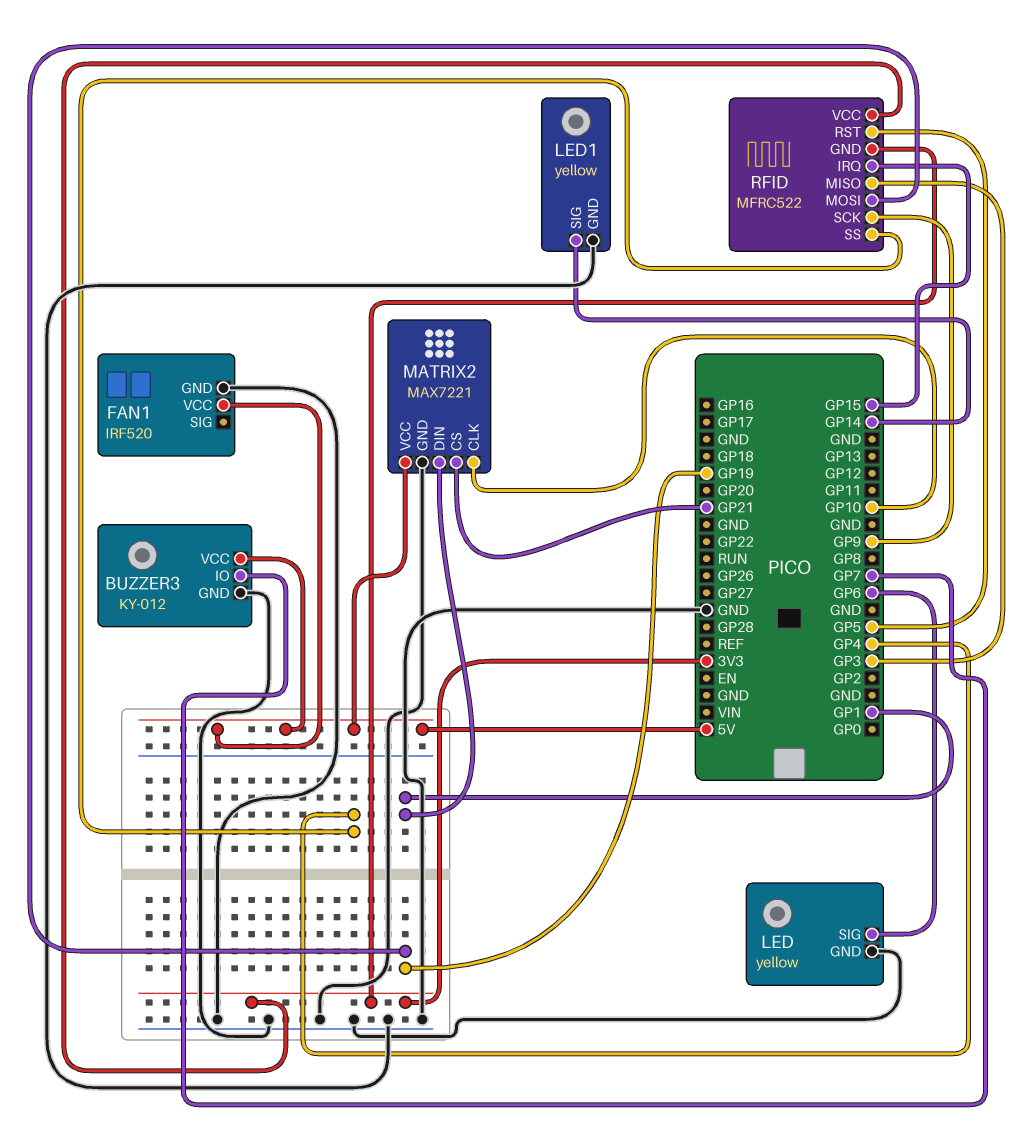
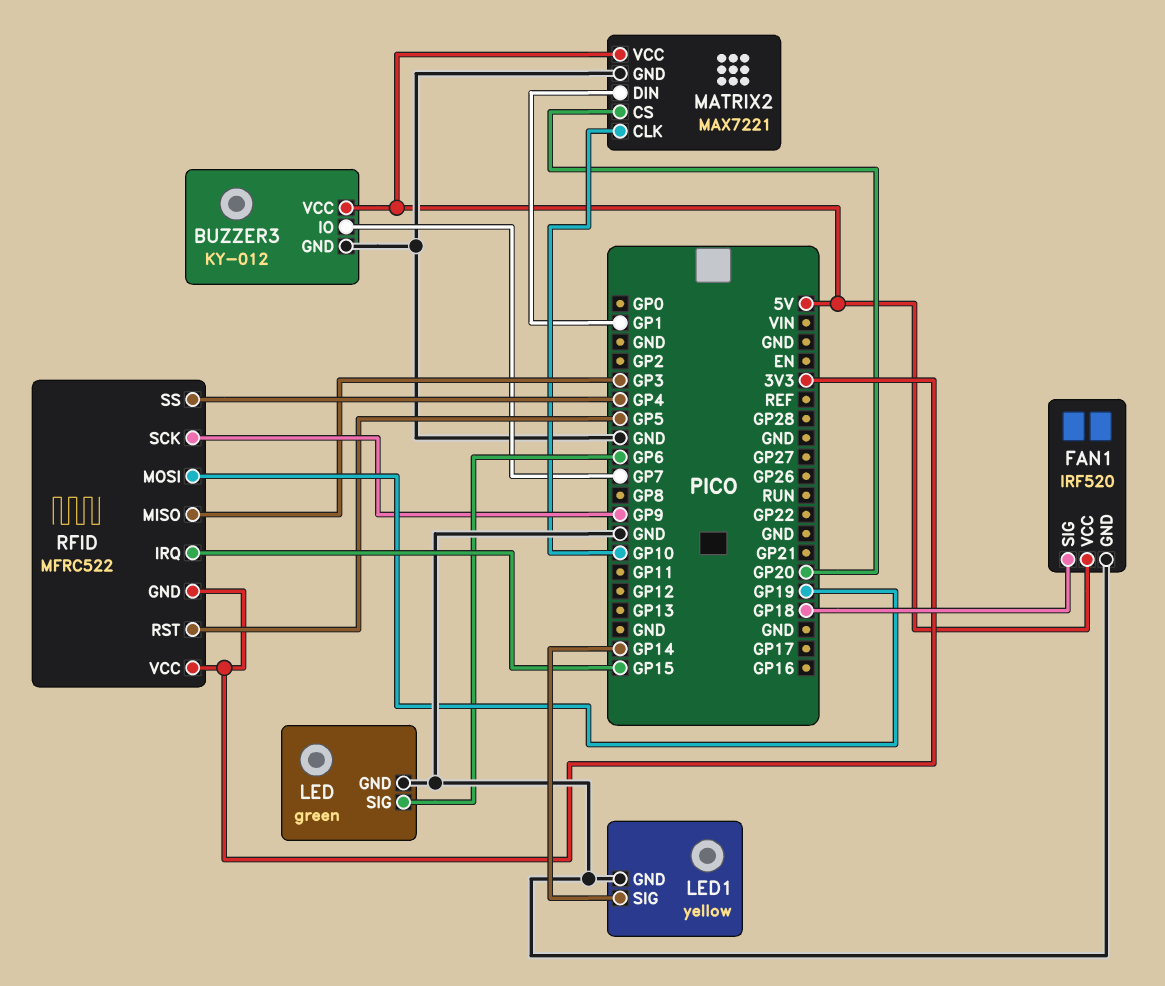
FAN1 pin SIG: none -> GP18
LED: yellow -> green
MATRIX2 pin CS: GP21 -> GP20

